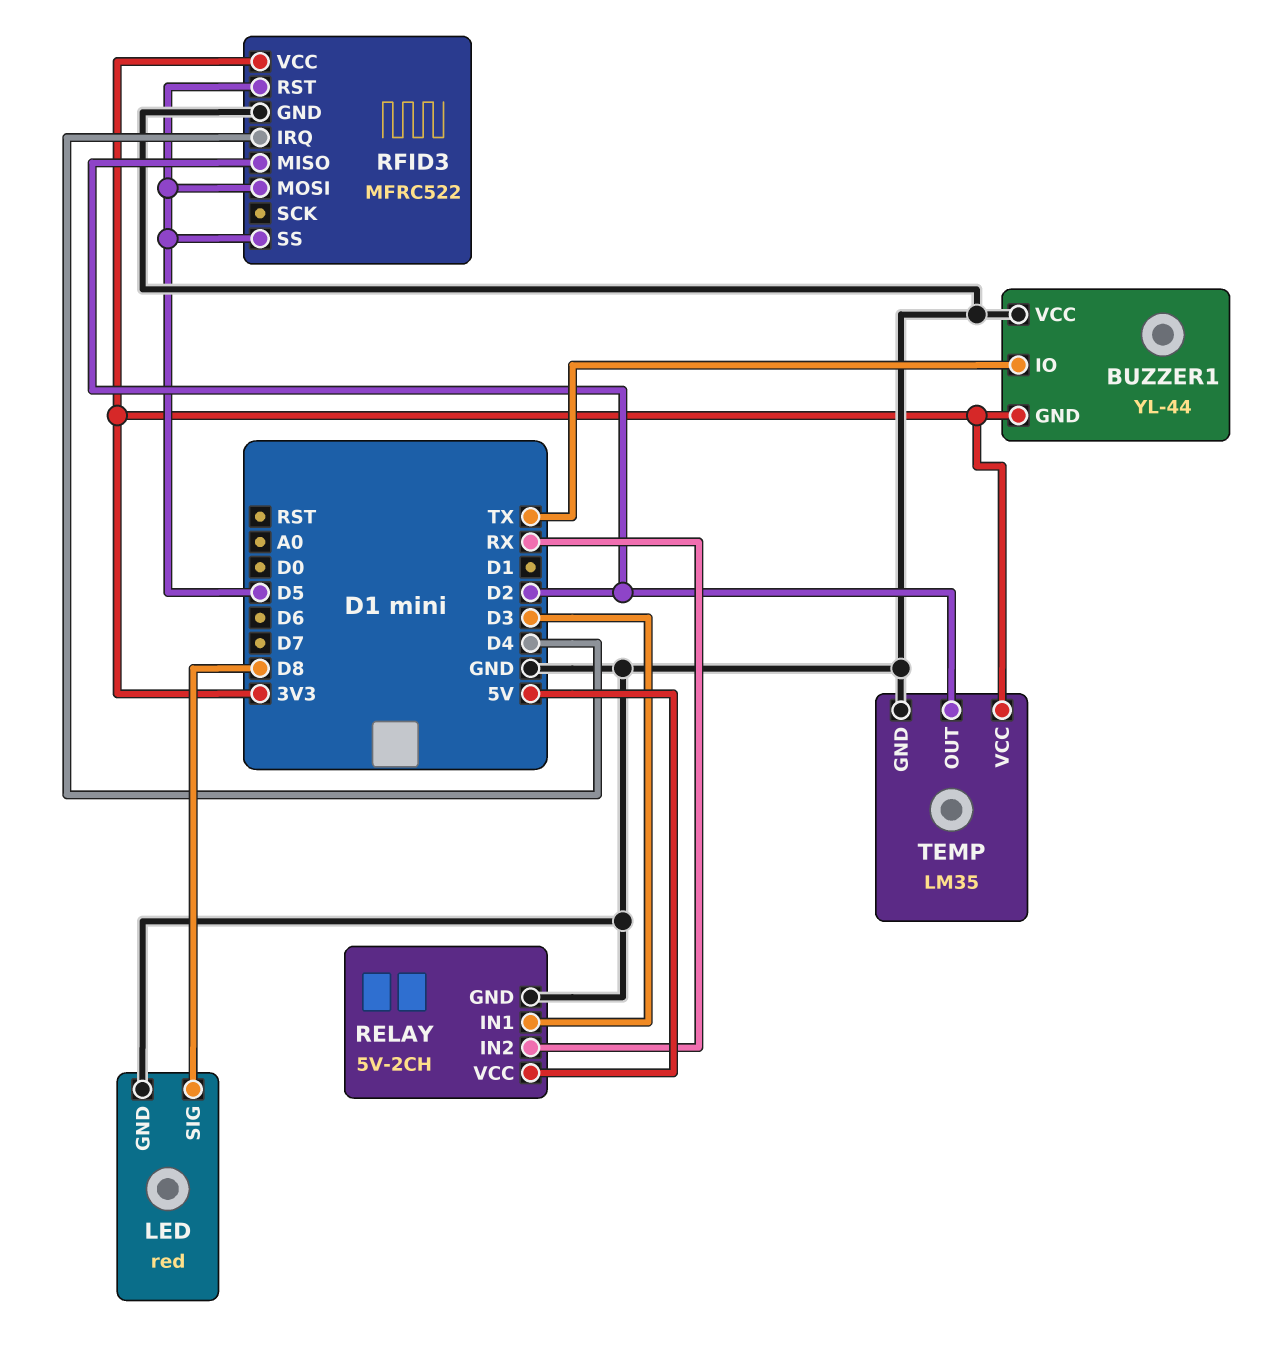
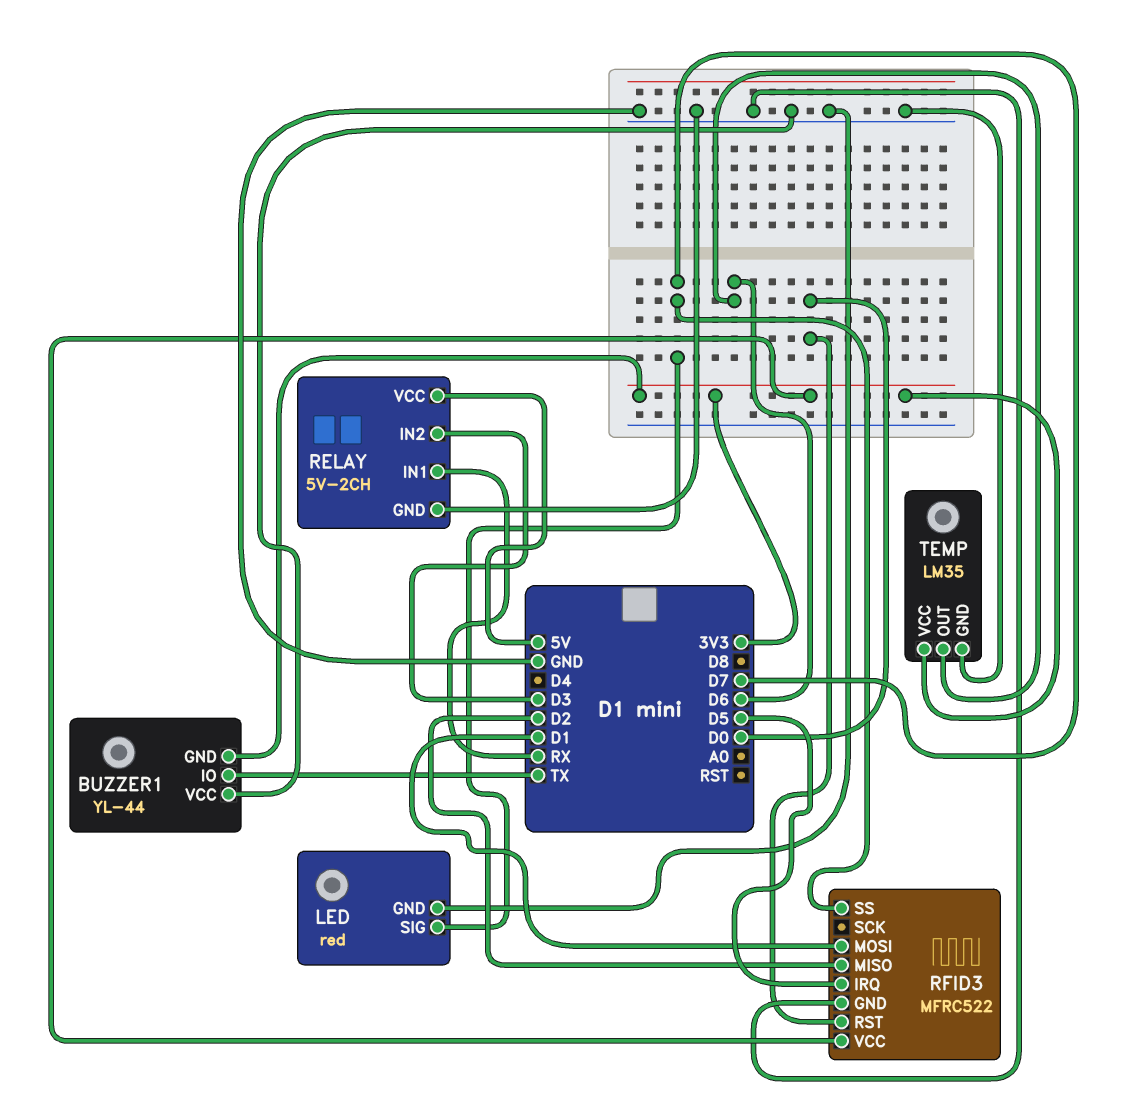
LED pin SIG: D8 -> D7
RELAY pin IN1: D3 -> RX
RELAY pin IN2: RX -> D3
RFID3 pin IRQ: D4 -> D5
RFID3 pin MOSI: D5 -> D1
RFID3 pin RST: D5 -> D0
RFID3 pin SS: D5 -> D7
TEMP pin OUT: D2 -> D6

